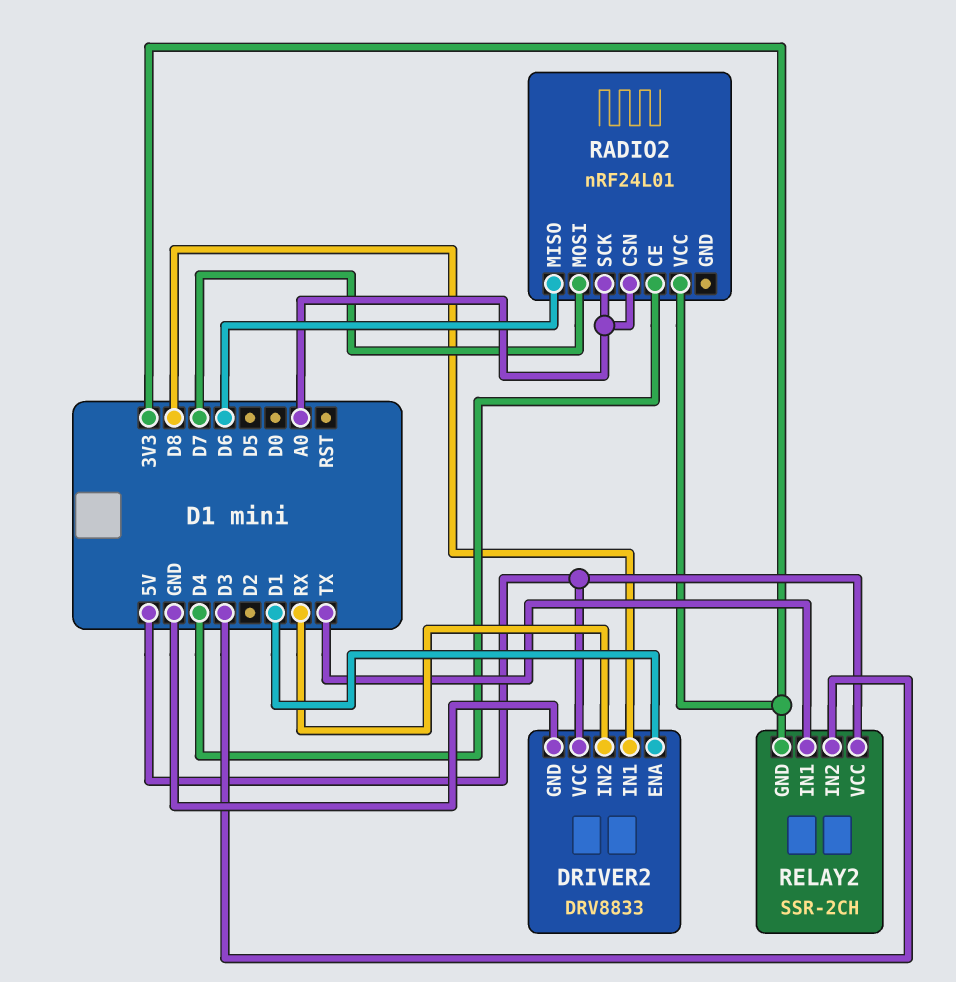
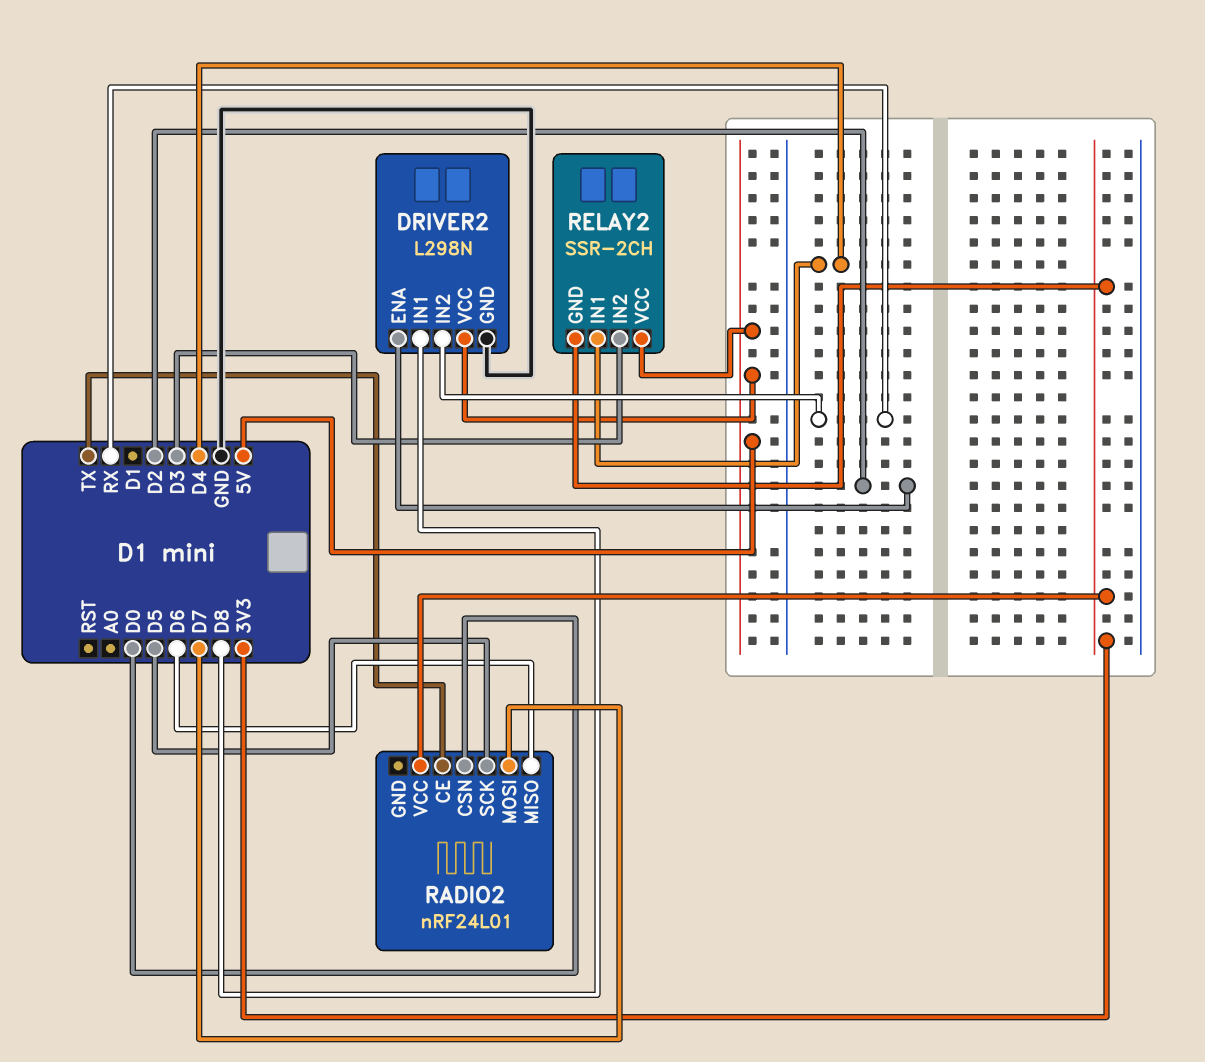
DRIVER2: DRV8833 -> L298N
DRIVER2 pin ENA: D1 -> D2
RADIO2 pin CE: D4 -> TX
RADIO2 pin CSN: A0 -> D0
RADIO2 pin SCK: A0 -> D5
RELAY2 pin IN1: TX -> D4

